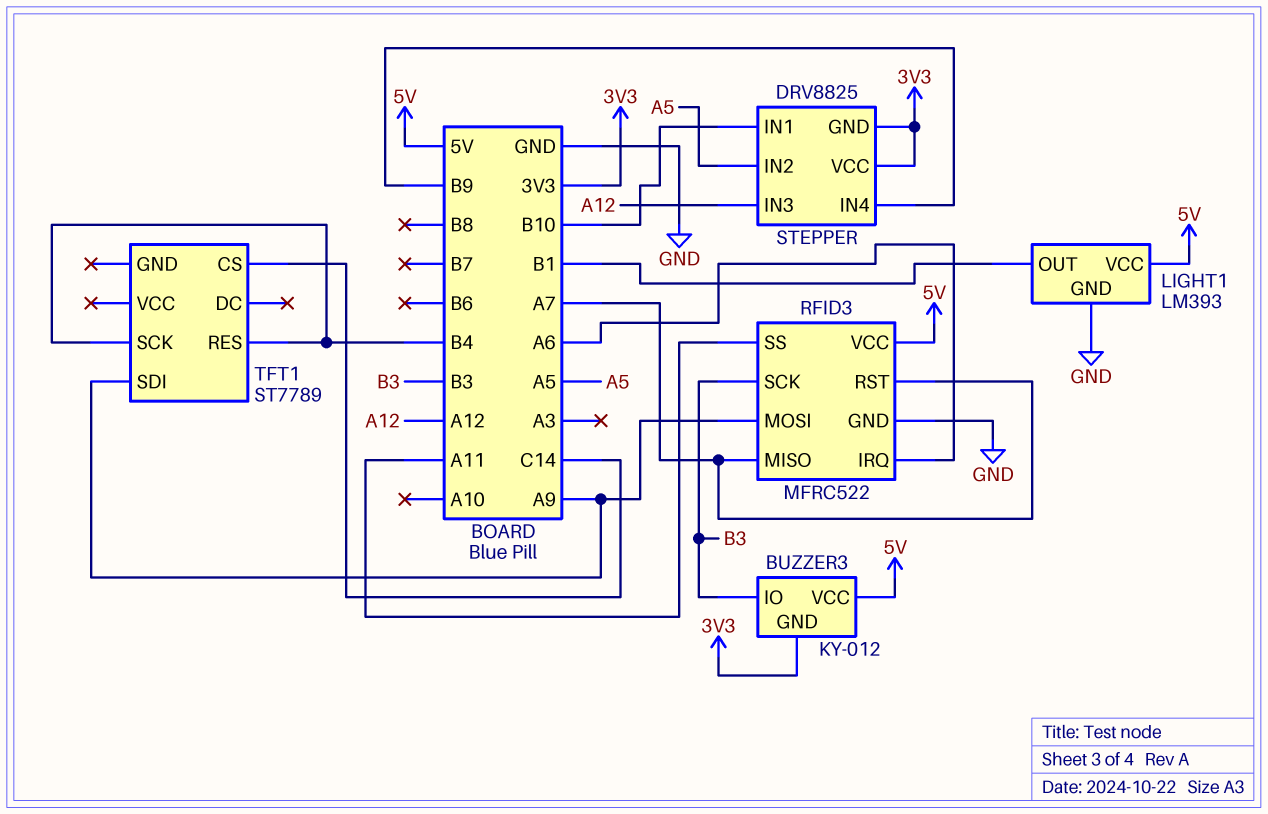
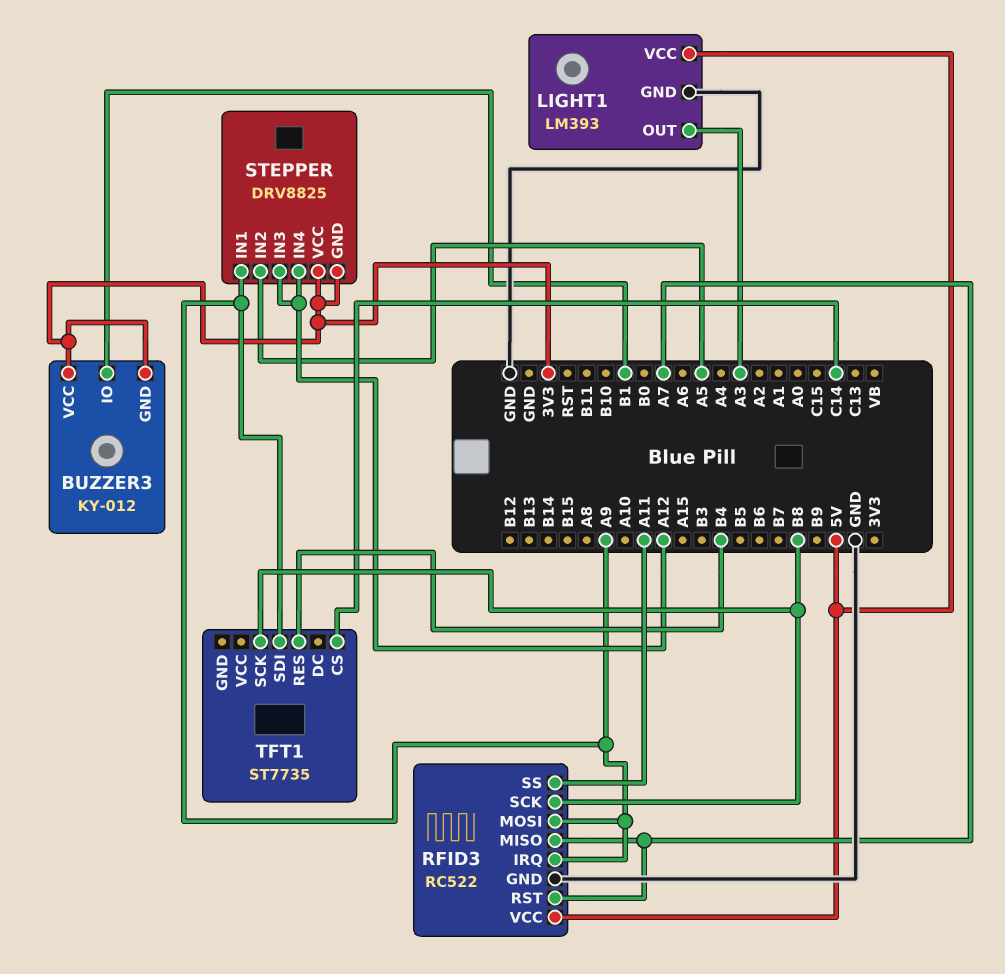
BUZZER3 pin IO: B3 -> B1
BUZZER3 pin VCC: 5V -> 3V3
LIGHT1 pin OUT: B1 -> A3
RFID3: MFRC522 -> RC522
RFID3 pin IRQ: A6 -> A9
RFID3 pin SCK: B3 -> B8
STEPPER pin IN1: B10 -> A9
STEPPER pin IN4: B9 -> A12
TFT1: ST7789 -> ST7735
TFT1 pin SCK: B4 -> B8

